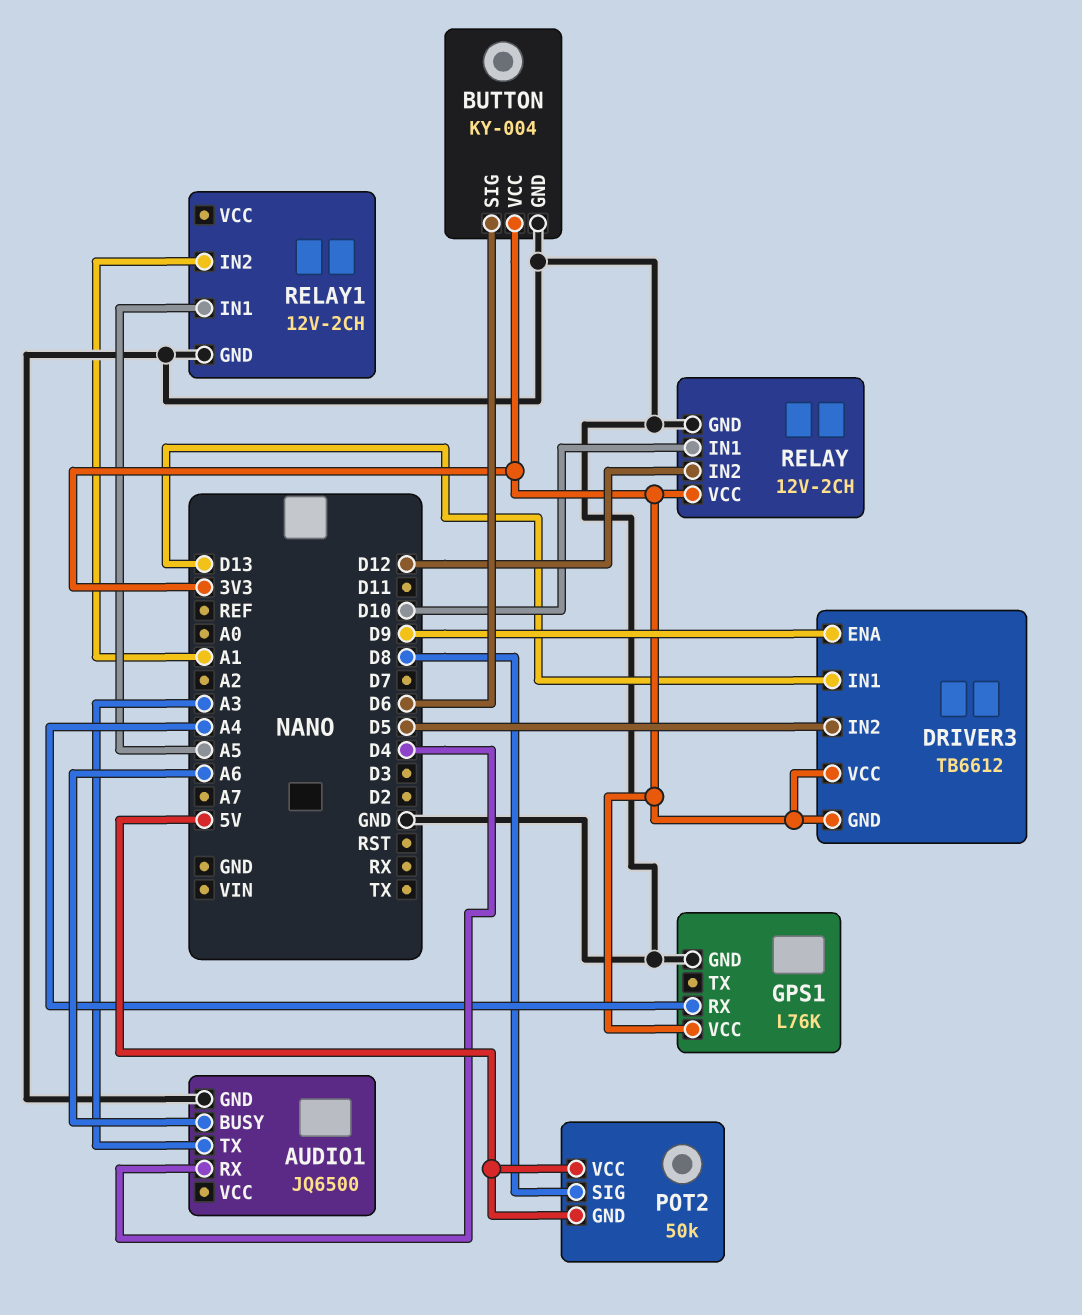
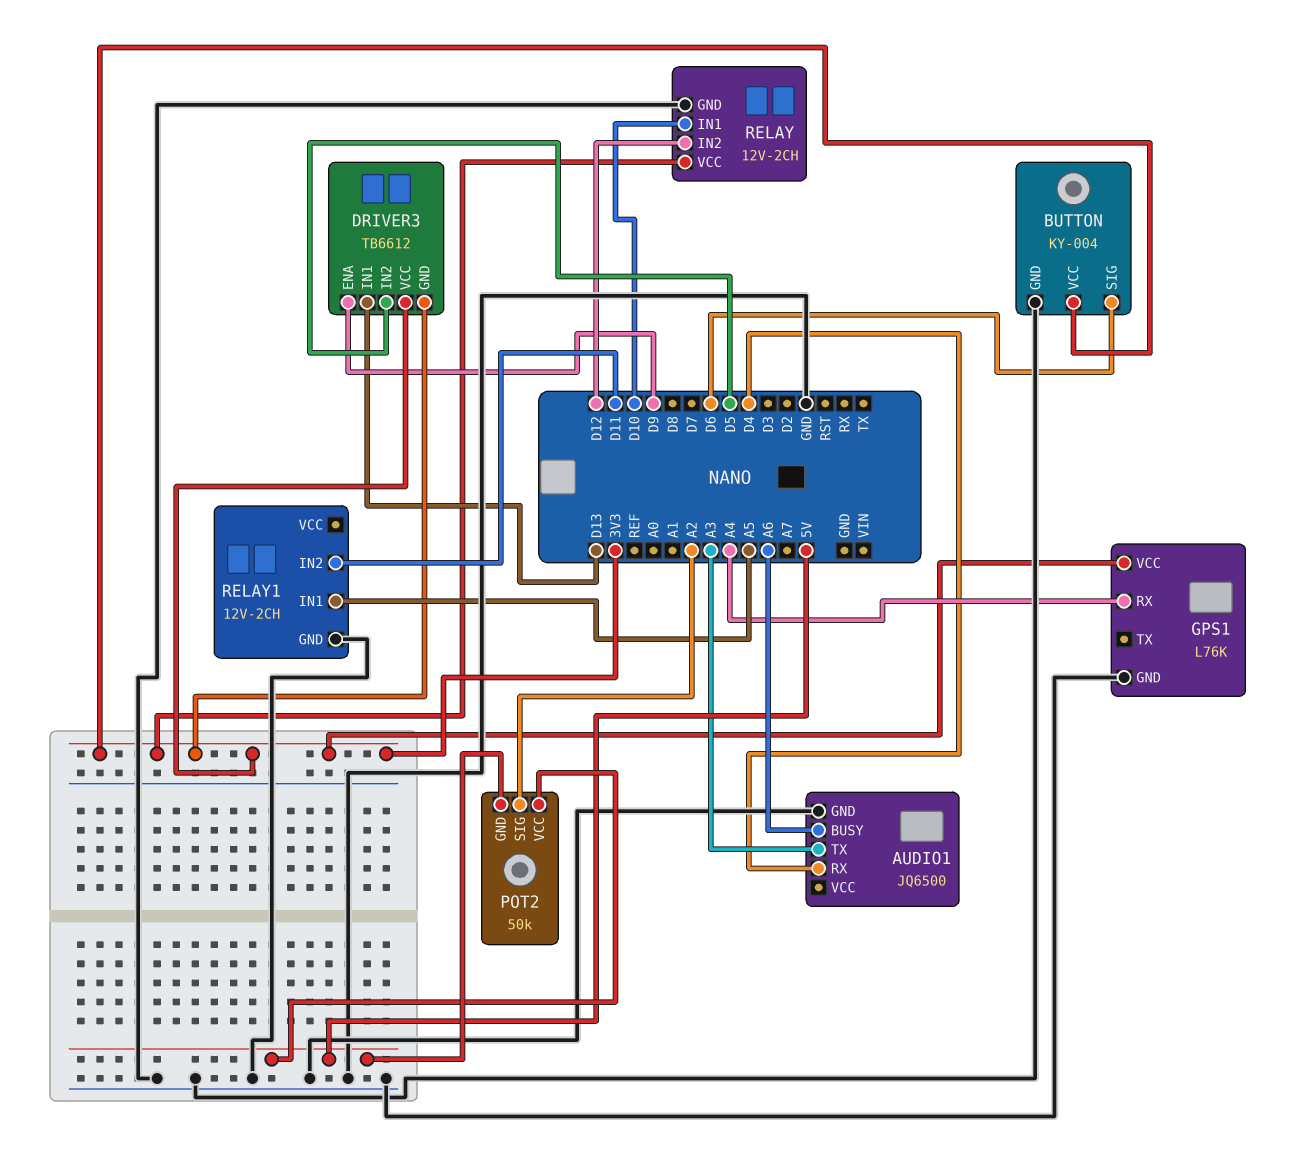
POT2 pin SIG: D8 -> A2
RELAY1 pin IN2: A1 -> D11

